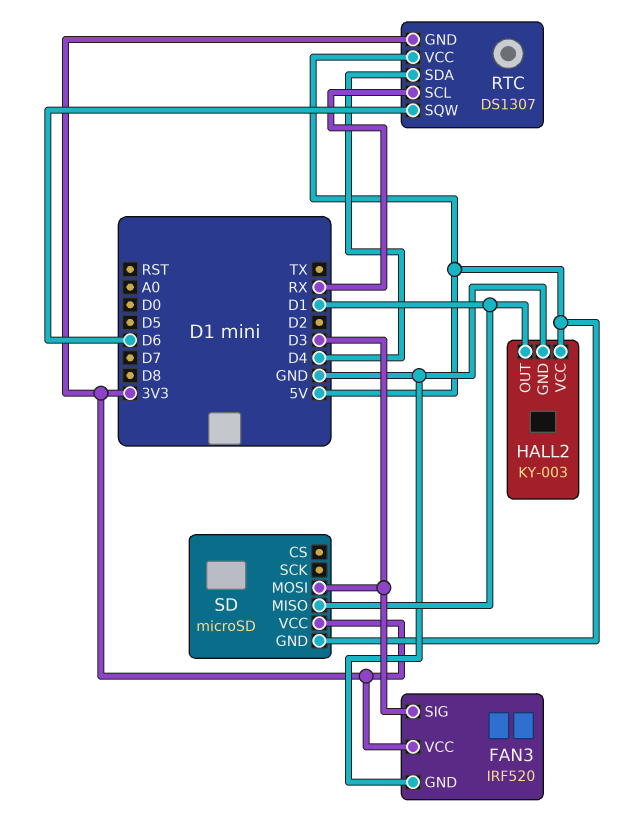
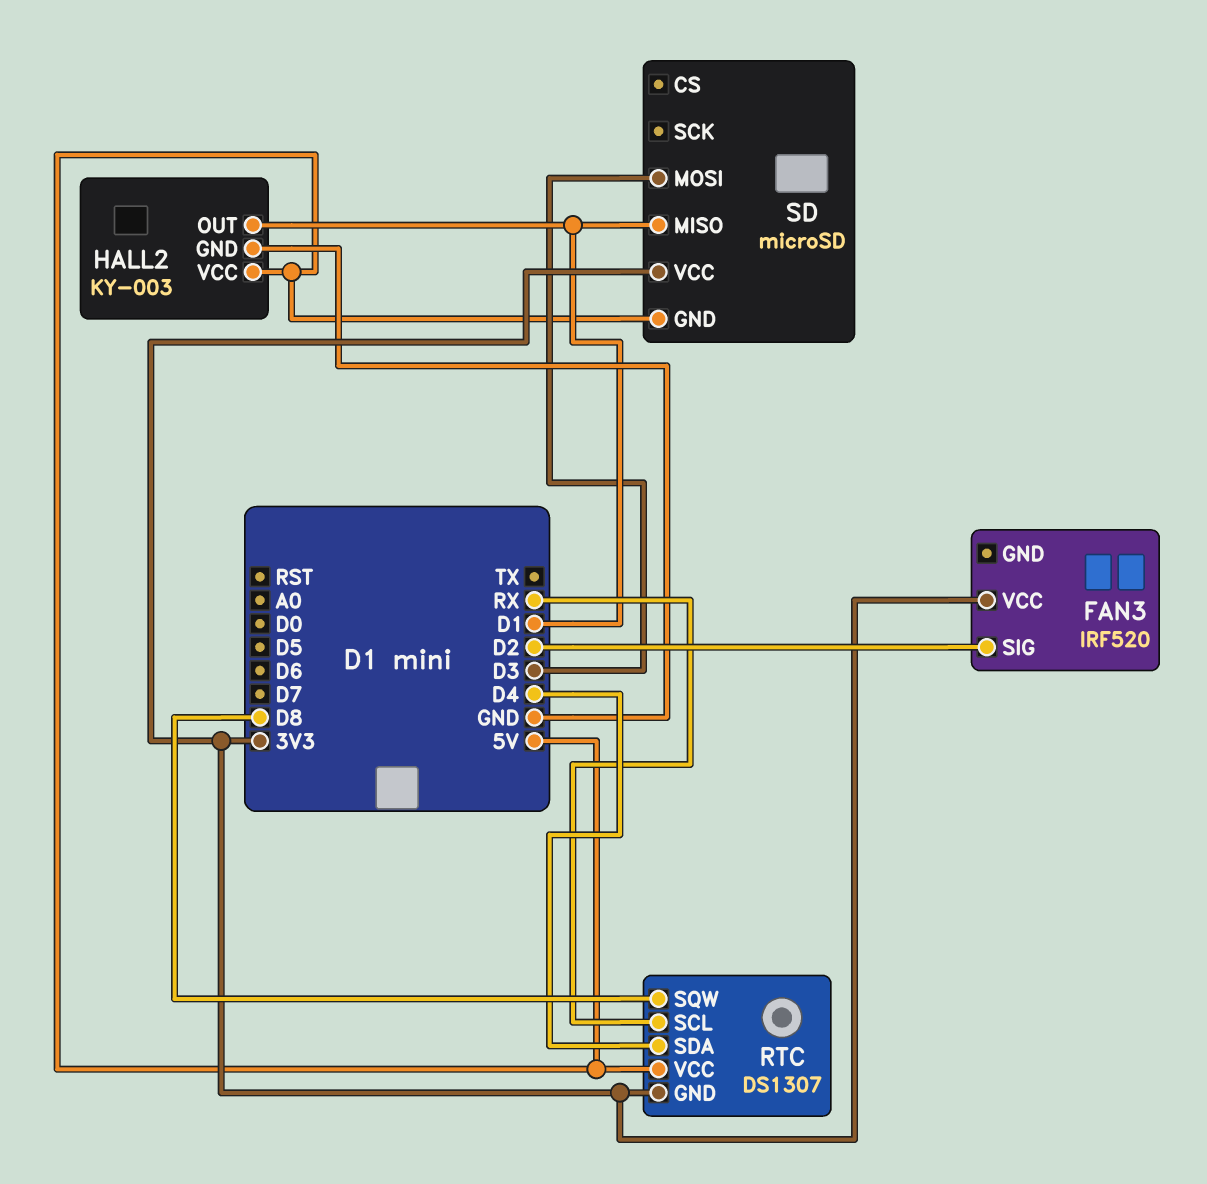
FAN3 pin GND: GND -> none
FAN3 pin SIG: D3 -> D2
RTC pin SQW: D6 -> D8

